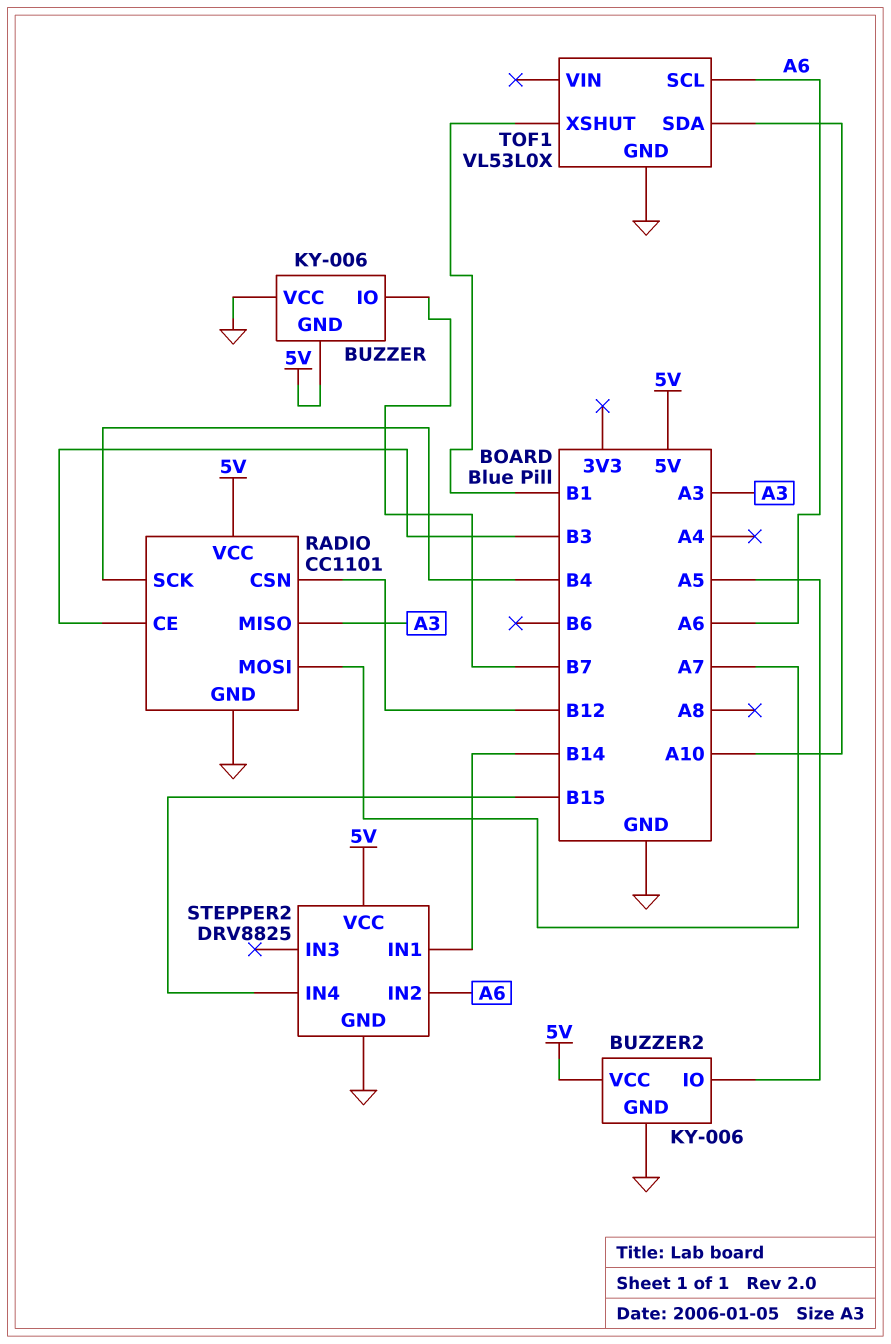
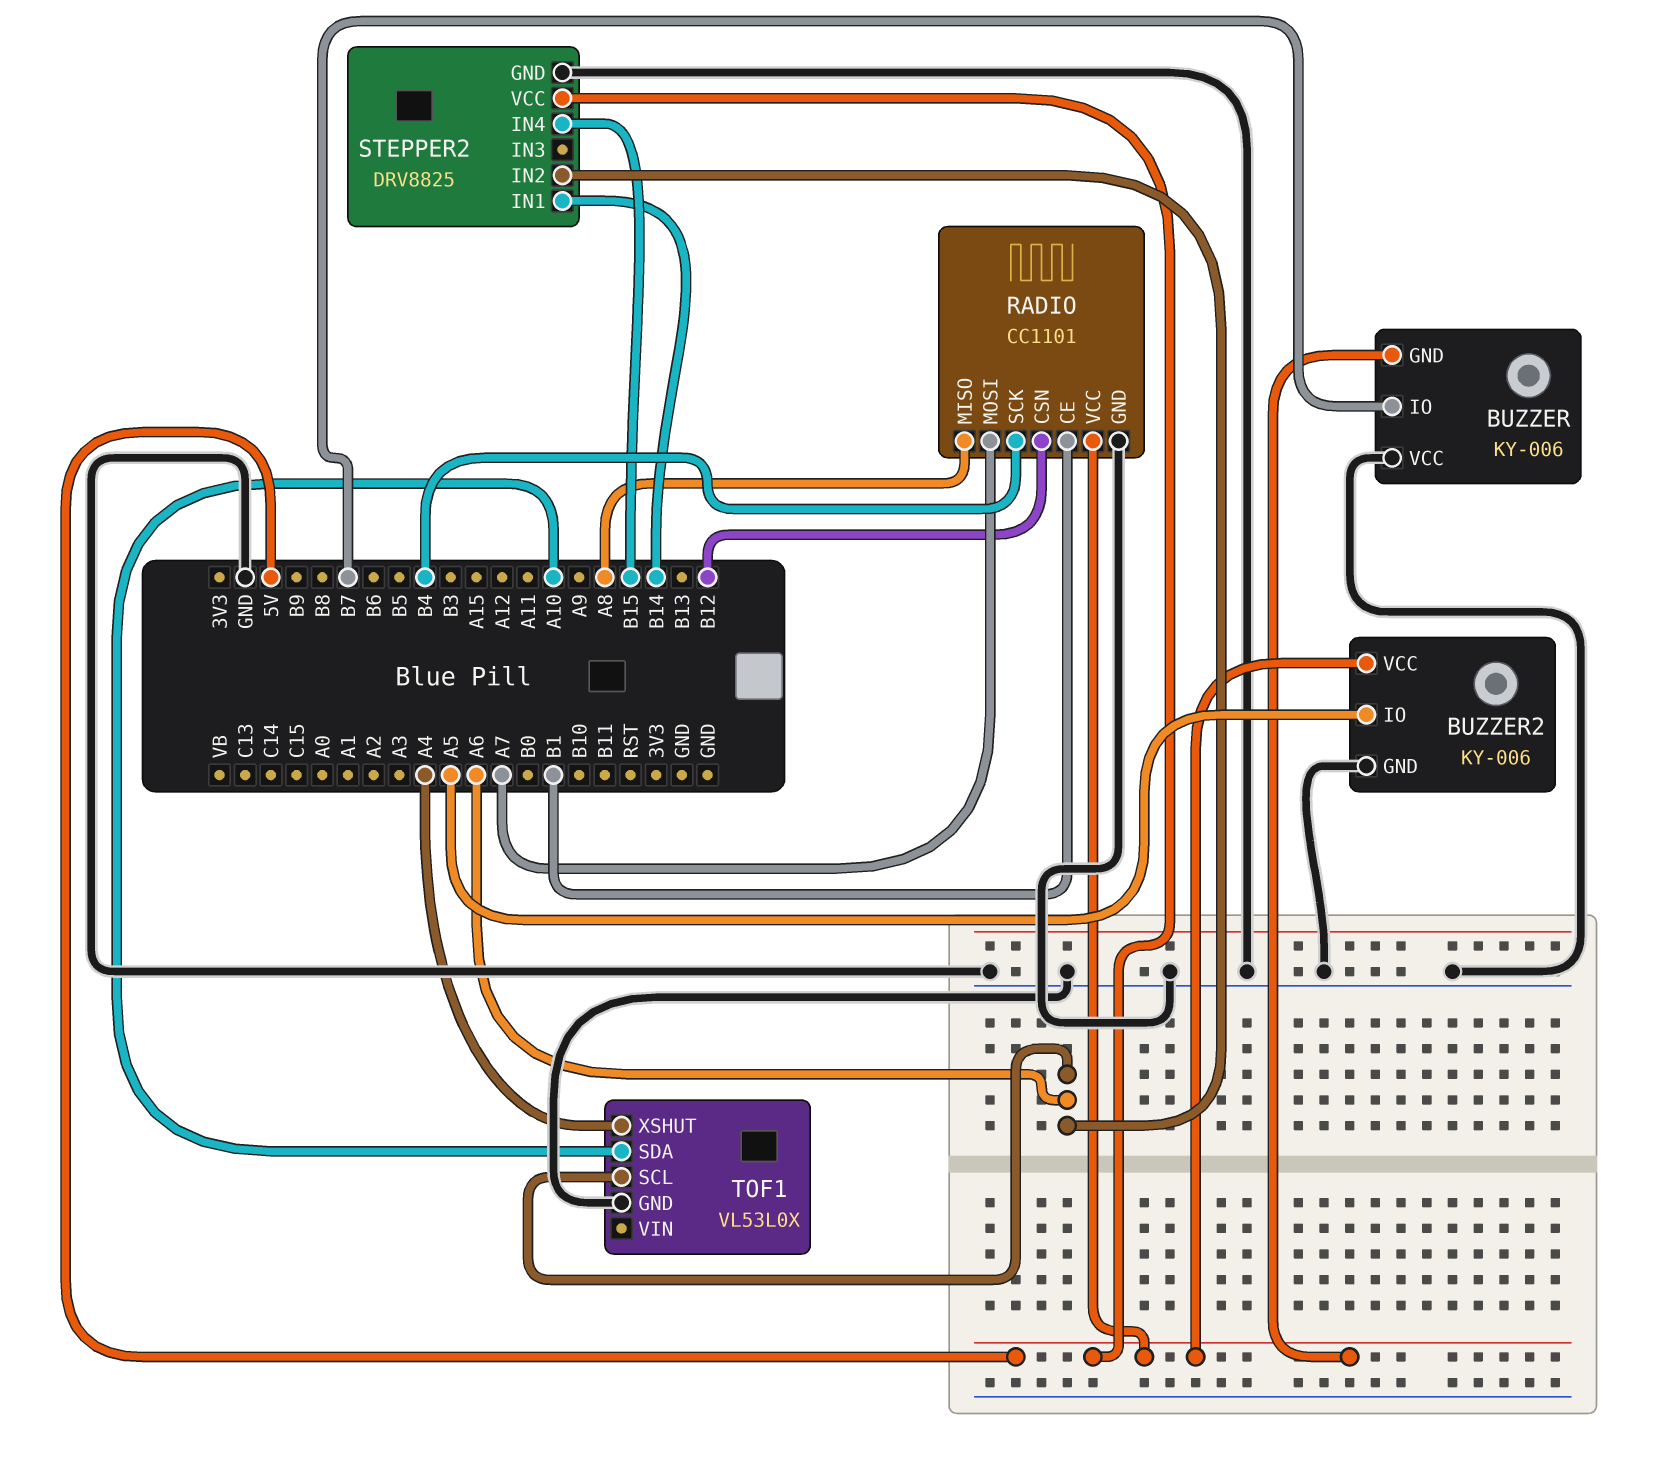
RADIO pin CE: B3 -> B1
RADIO pin MISO: A3 -> A8
TOF1 pin XSHUT: B1 -> A4

